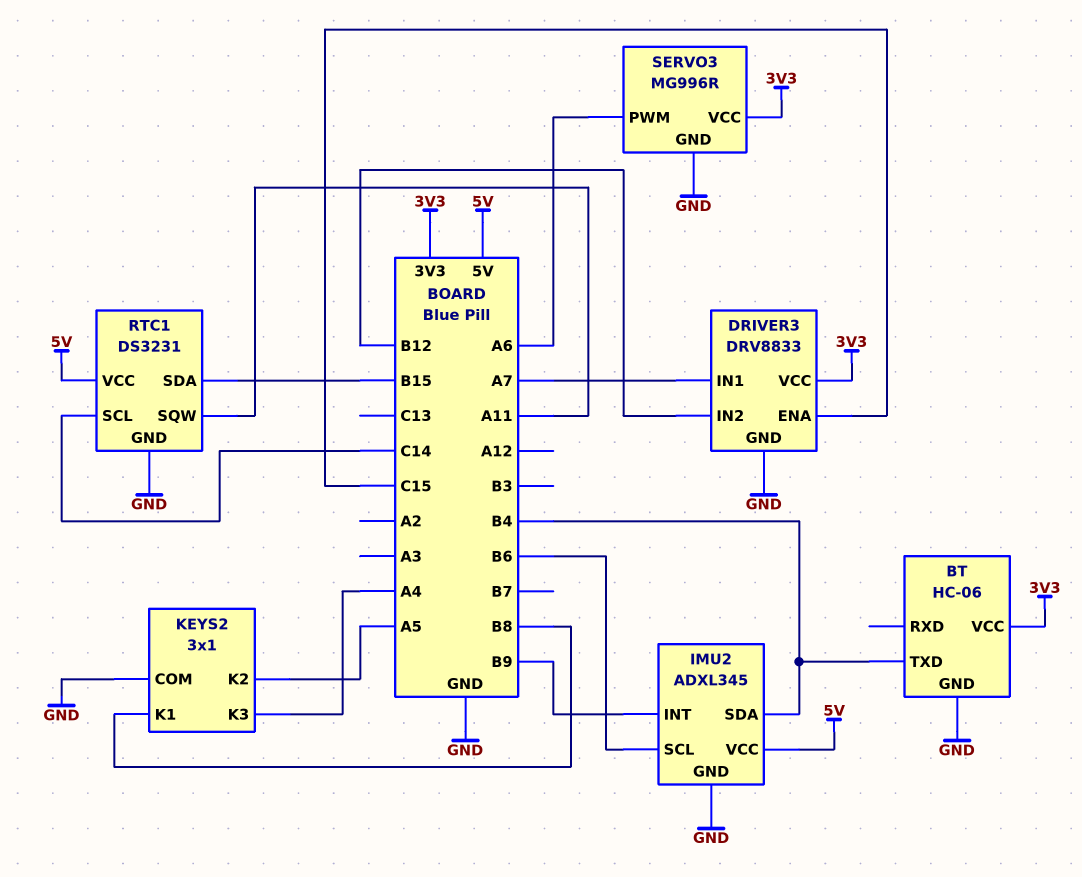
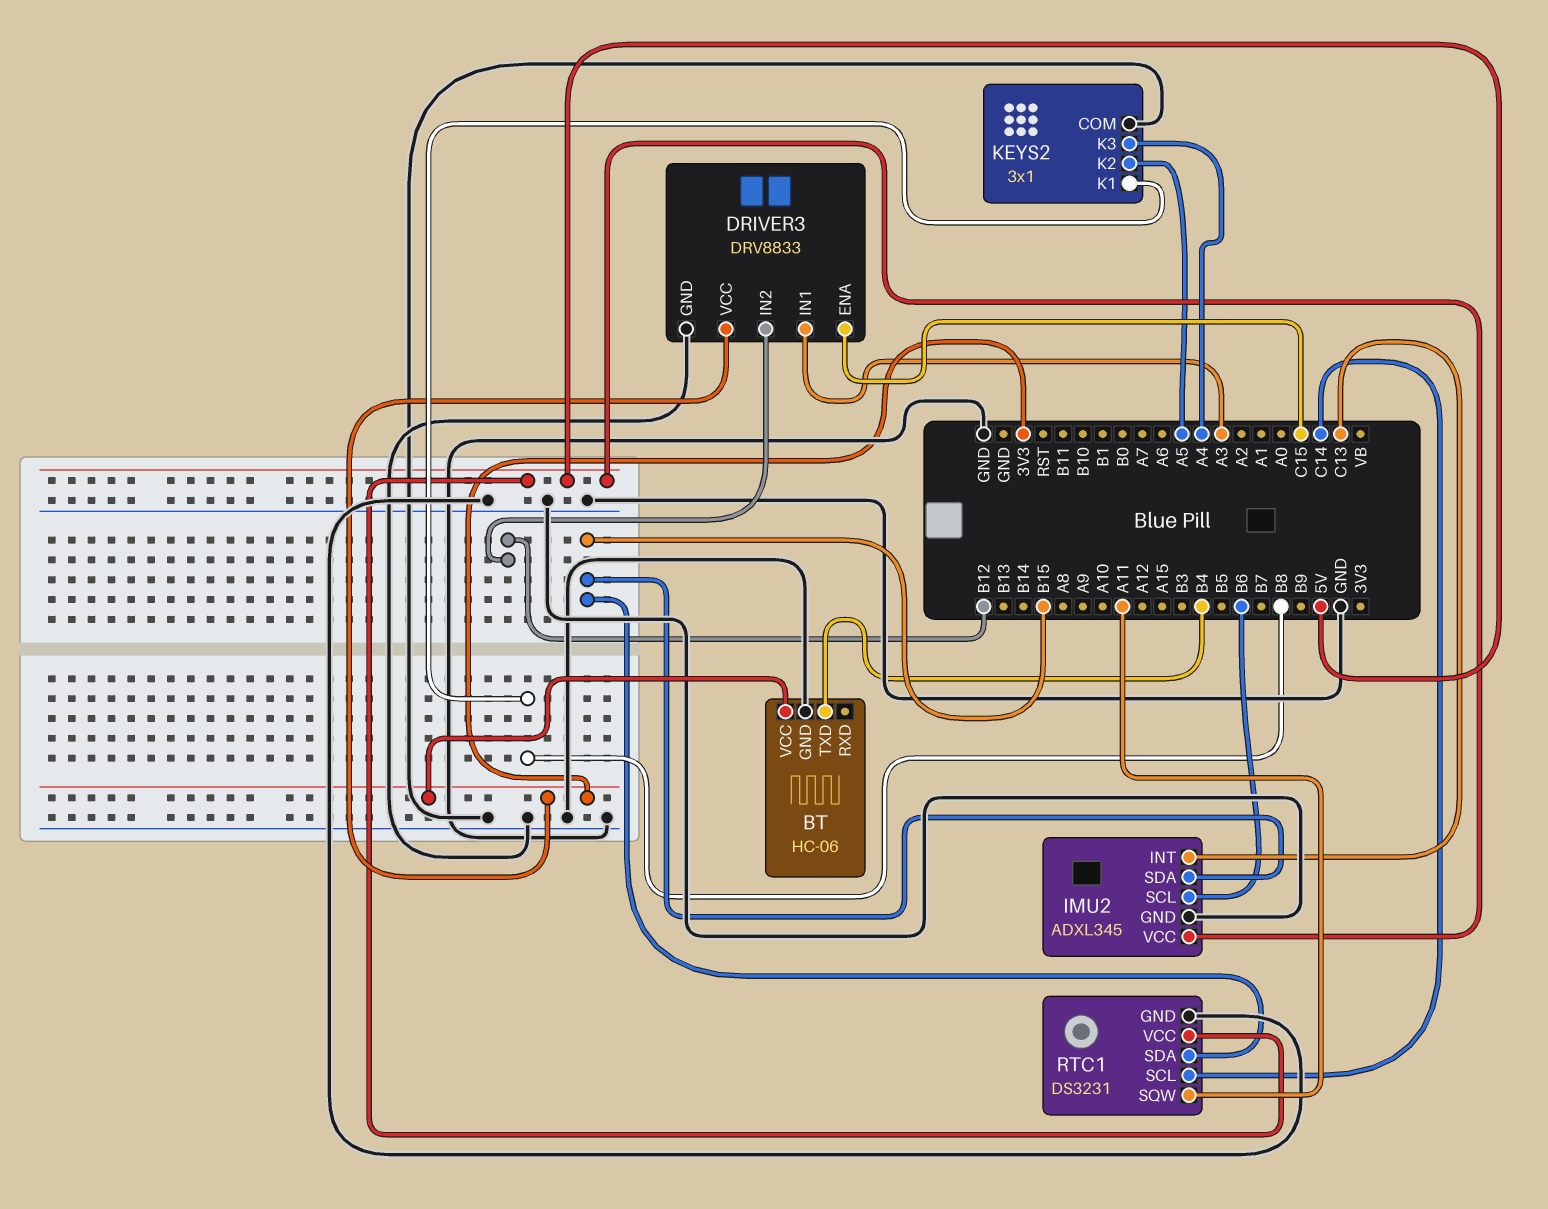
DRIVER3 pin IN1: A7 -> A3
IMU2 pin INT: B9 -> C13
IMU2 pin SDA: B4 -> B15
SERVO3: MG996R -> none
SERVO3 pin GND: GND -> none
SERVO3 pin PWM: A6 -> none
SERVO3 pin VCC: 3V3 -> none

